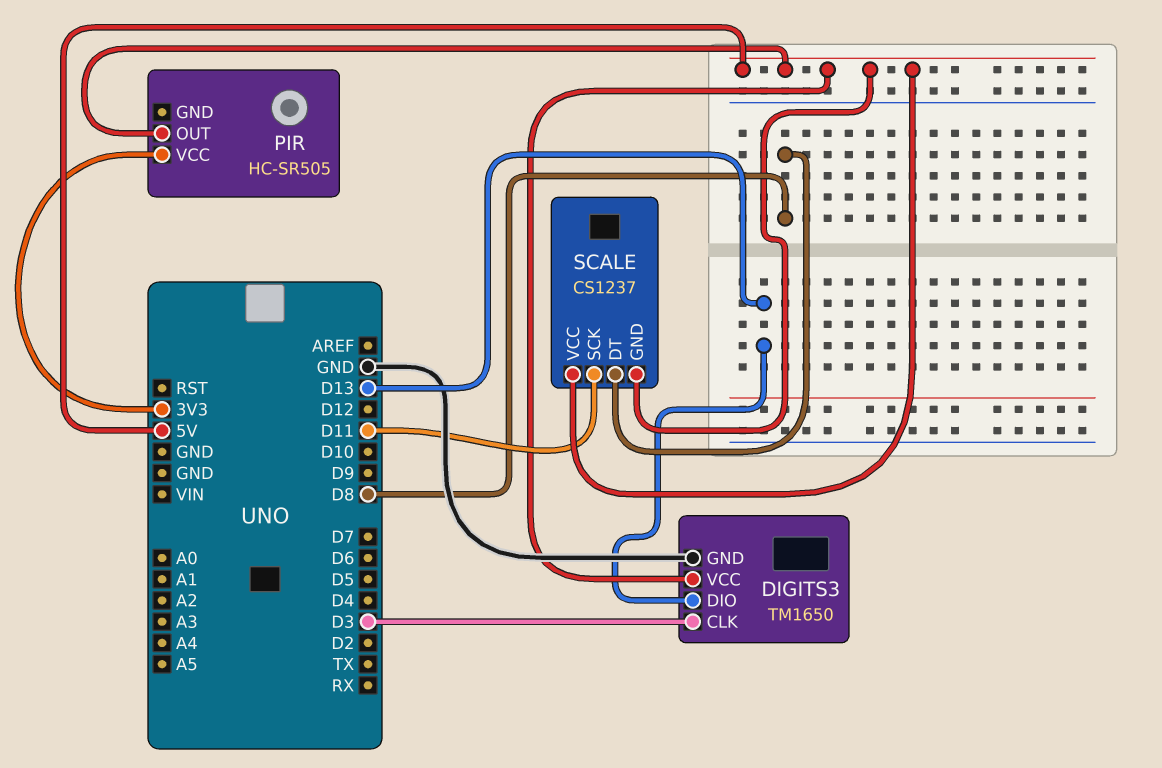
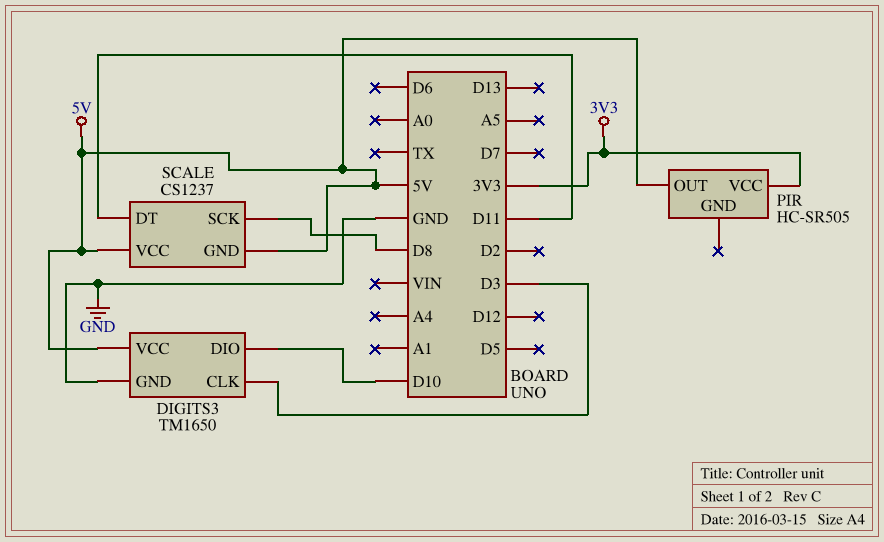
DIGITS3 pin DIO: D13 -> D10
SCALE pin DT: D8 -> D11
SCALE pin SCK: D11 -> D8

